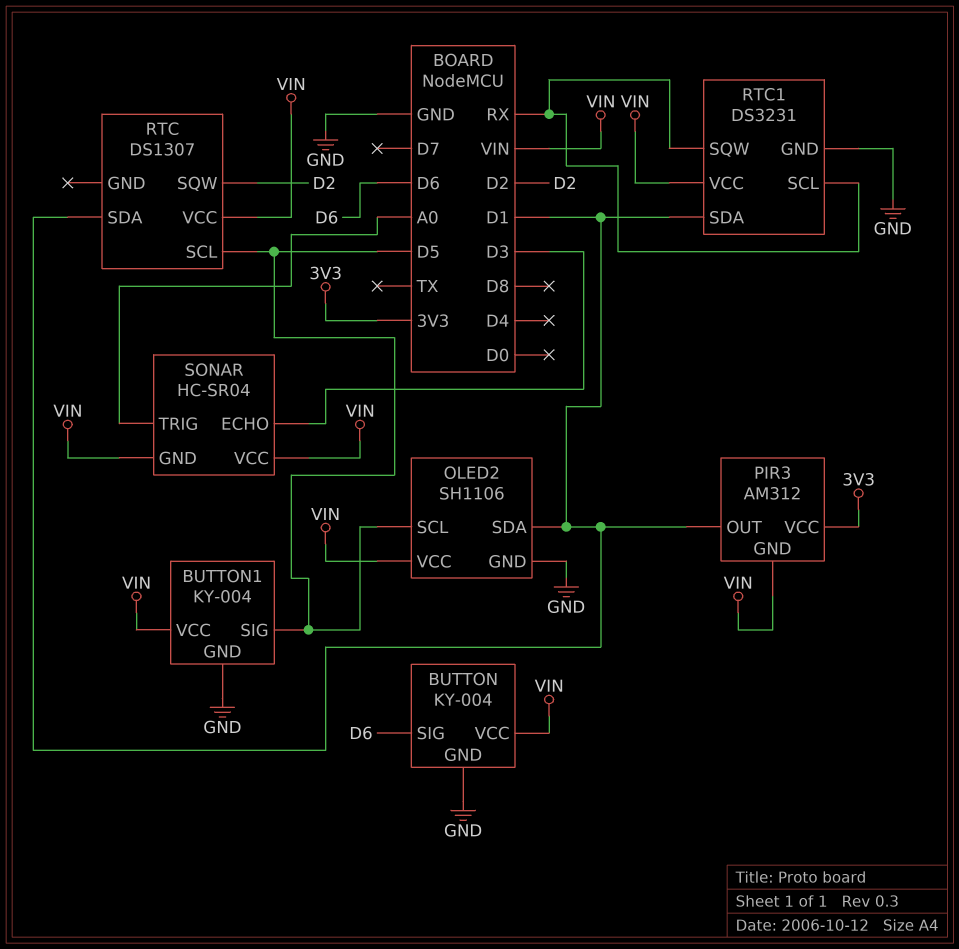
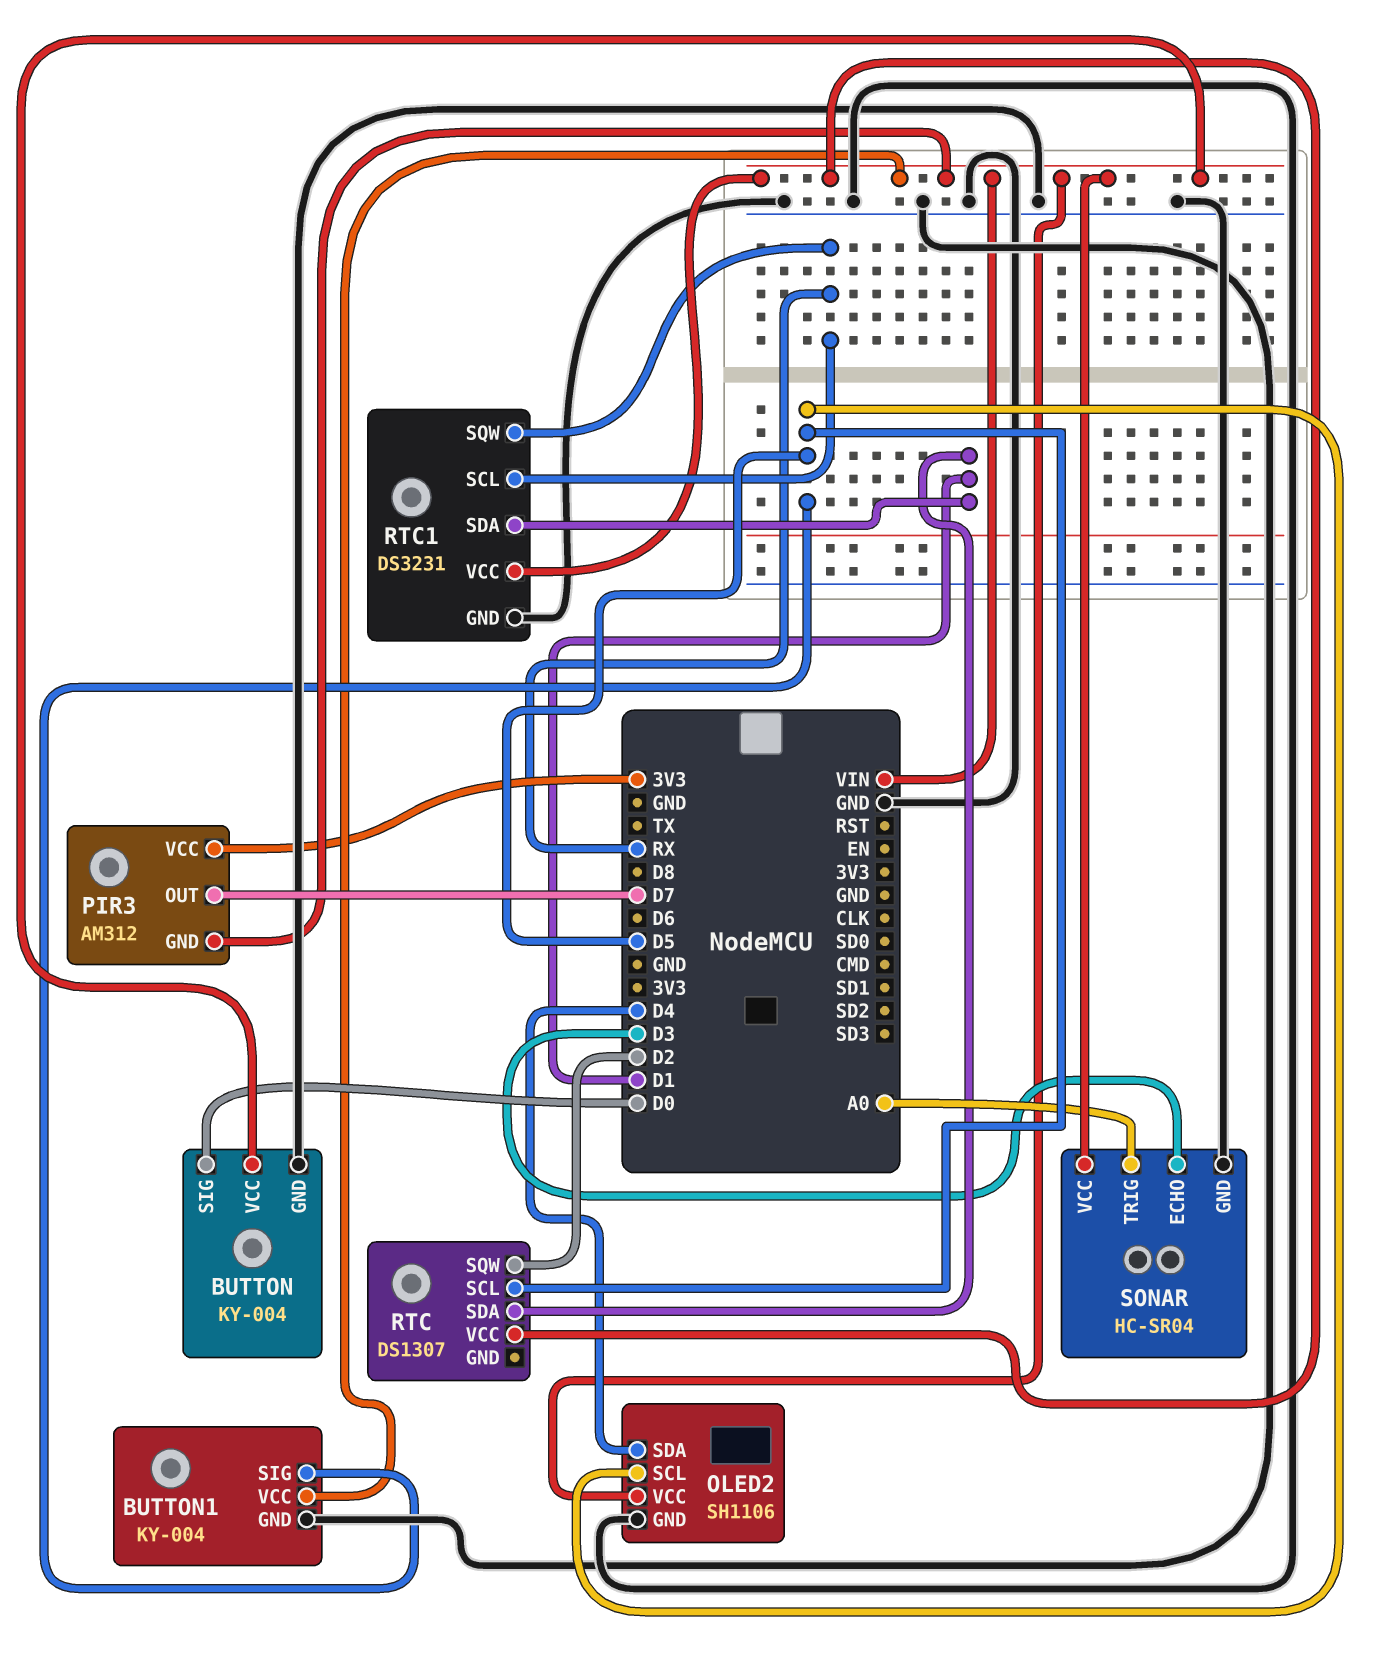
BUTTON pin SIG: D6 -> D0
OLED2 pin SDA: D1 -> D4
PIR3 pin OUT: D1 -> D7
SONAR pin GND: VIN -> GND

